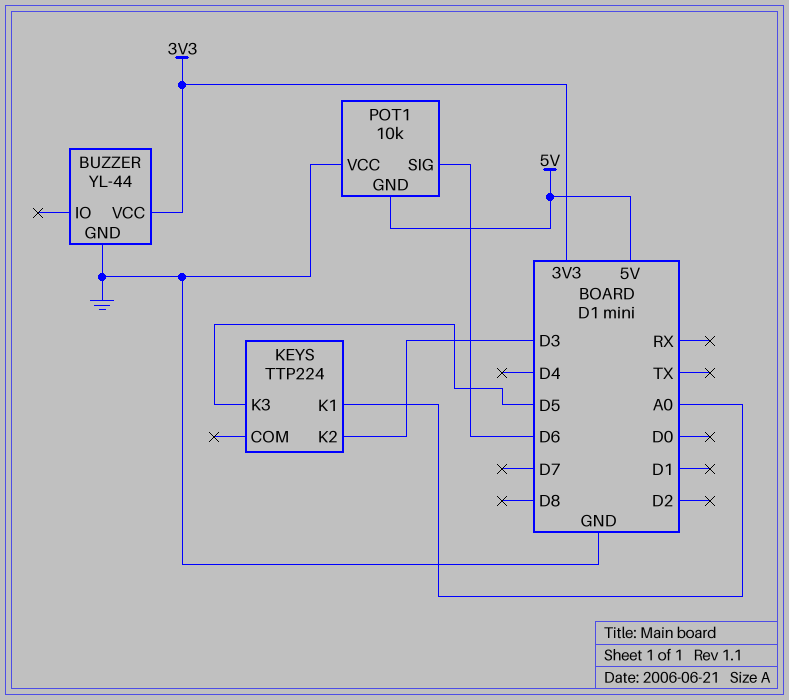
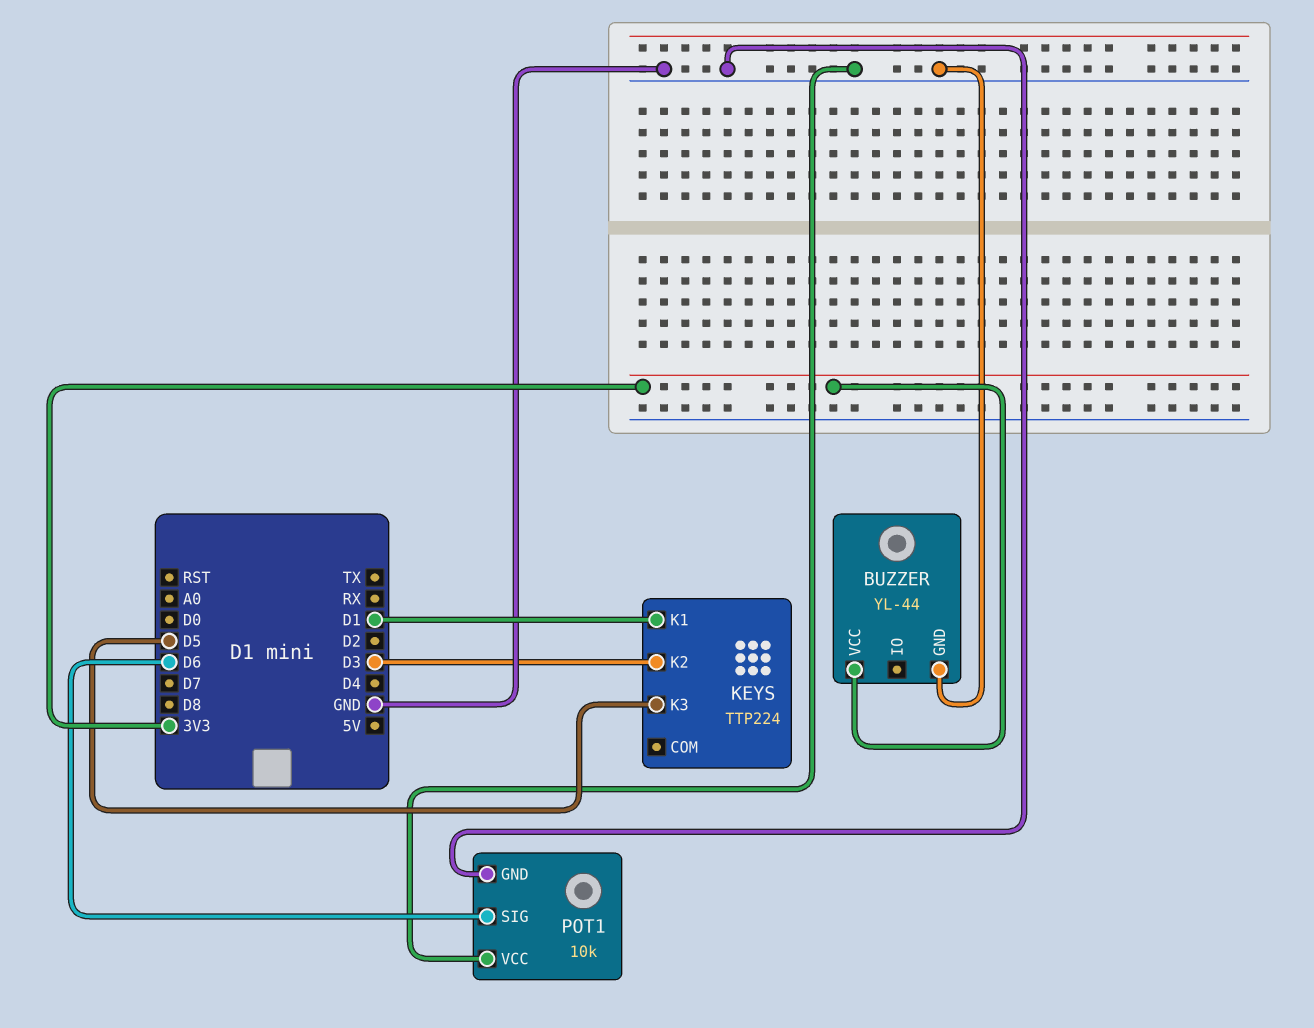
KEYS pin K1: A0 -> D1
POT1 pin GND: 5V -> GND

